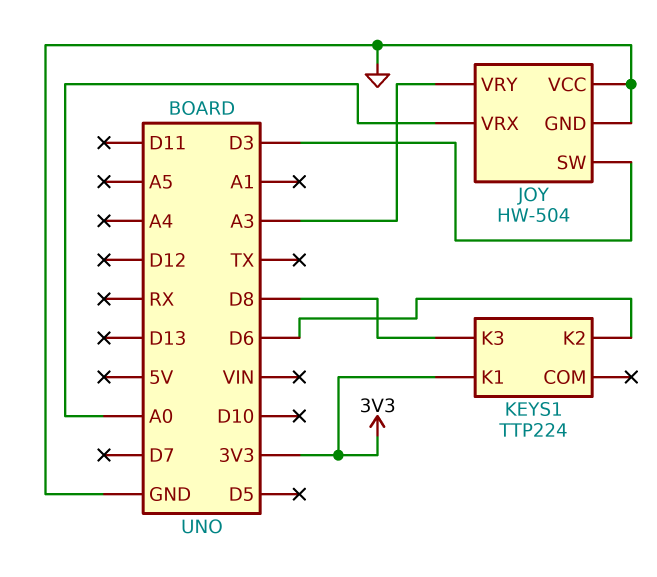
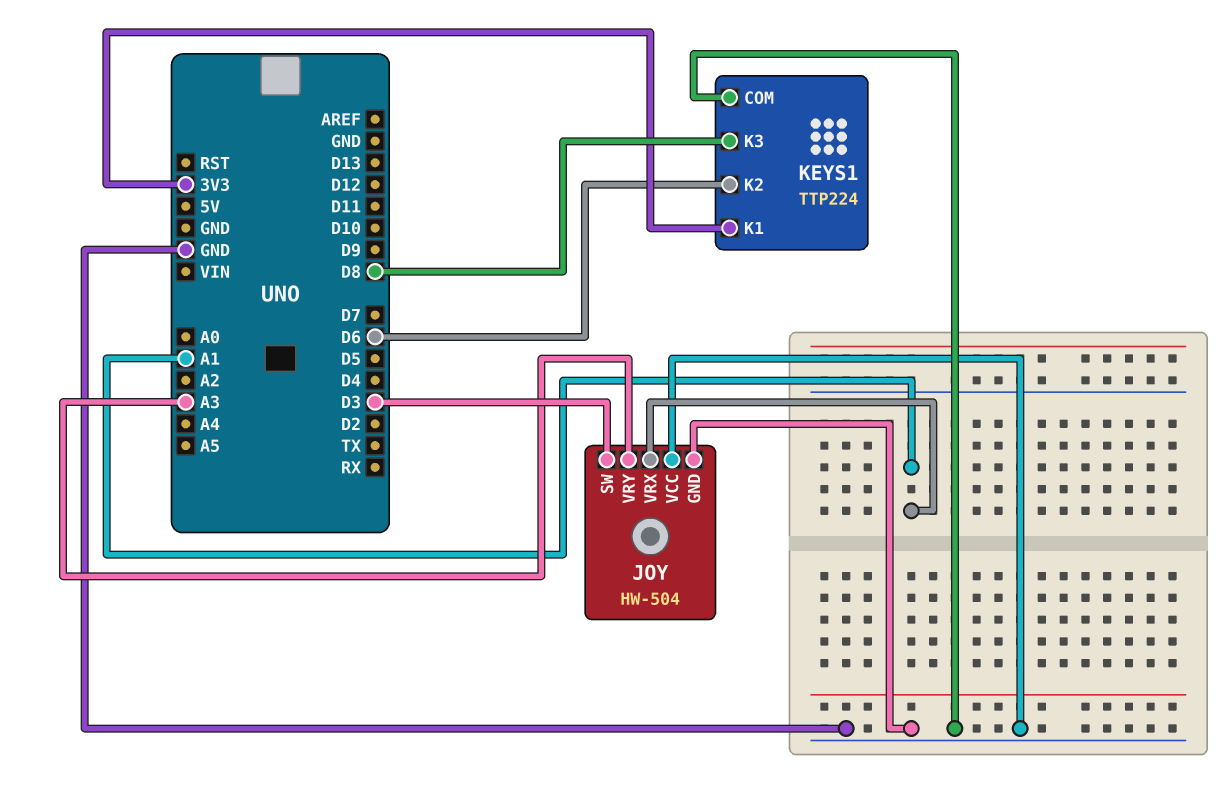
JOY pin VRX: A0 -> A1
KEYS1 pin COM: none -> GND

